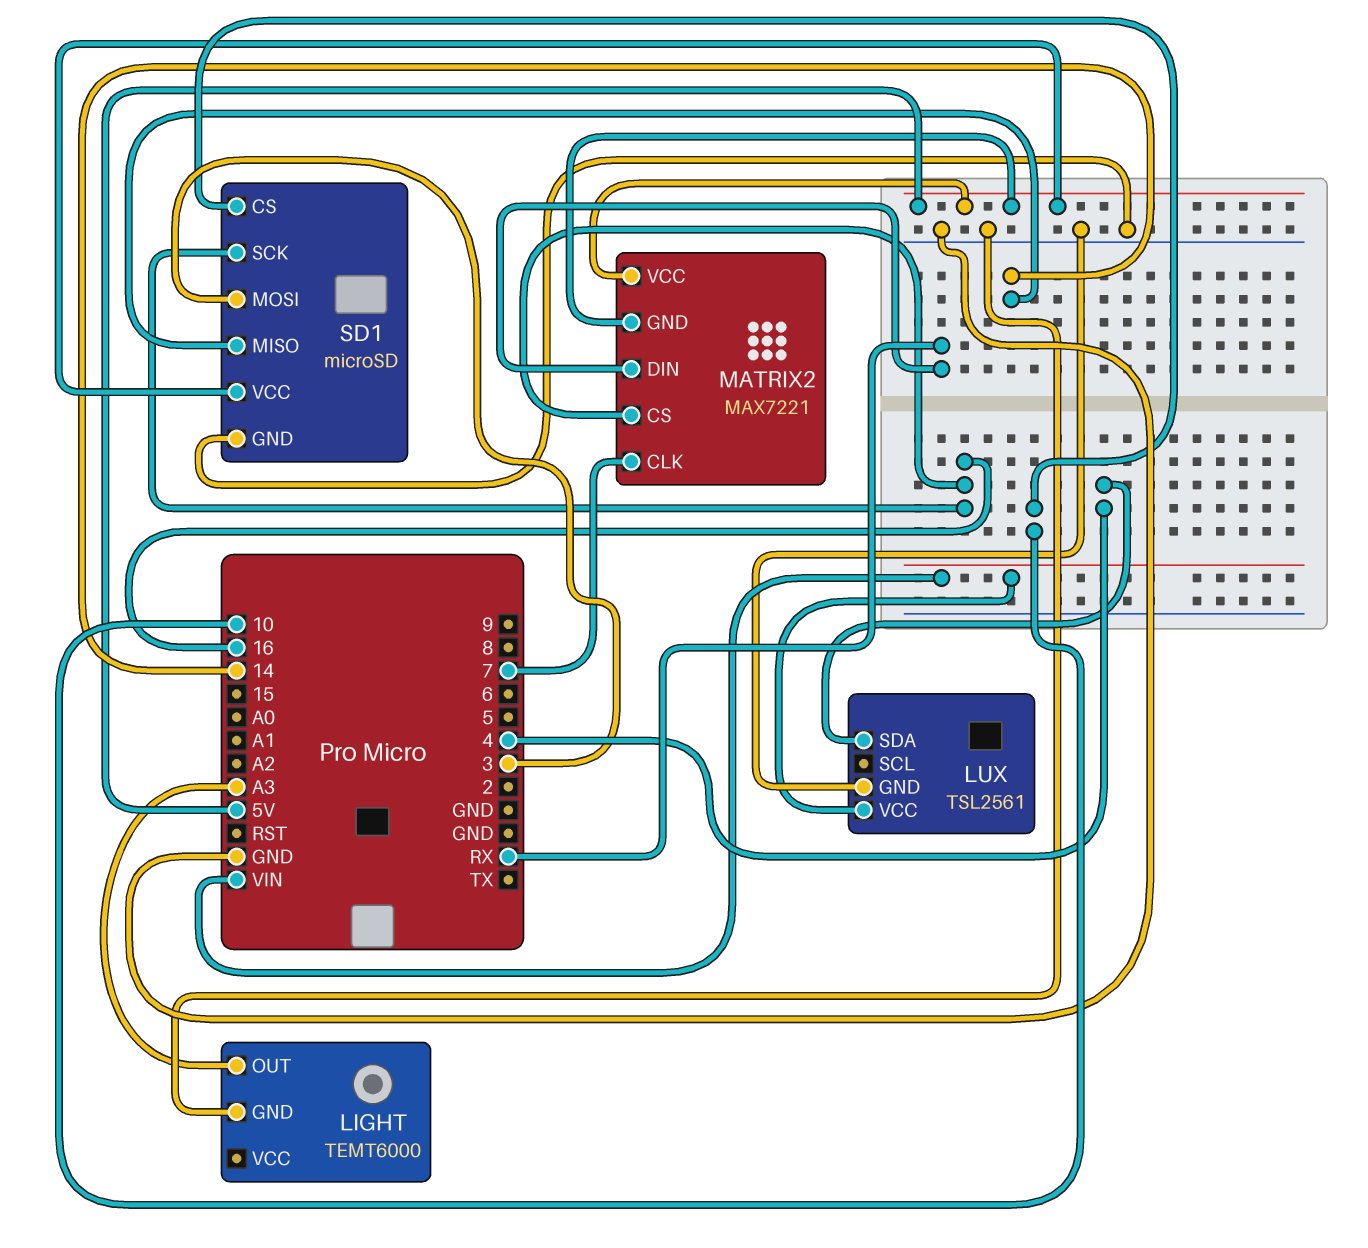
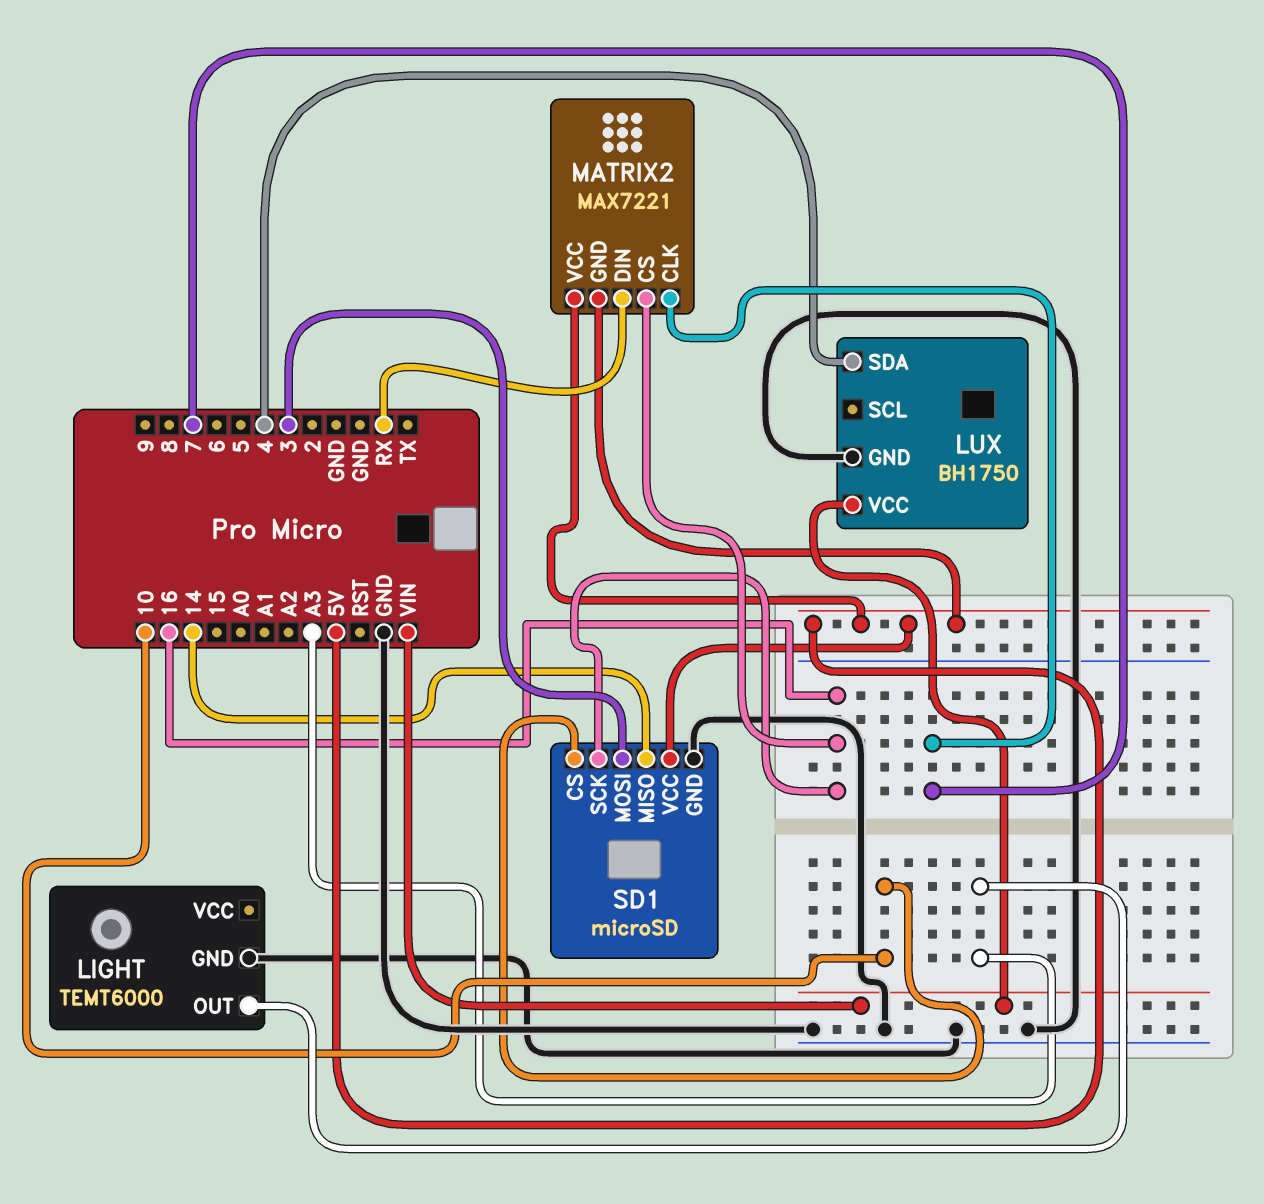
LUX: TSL2561 -> BH1750

